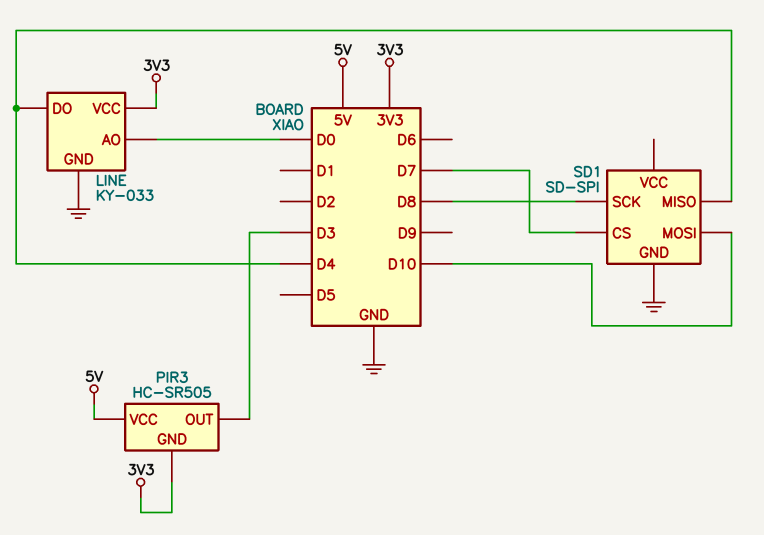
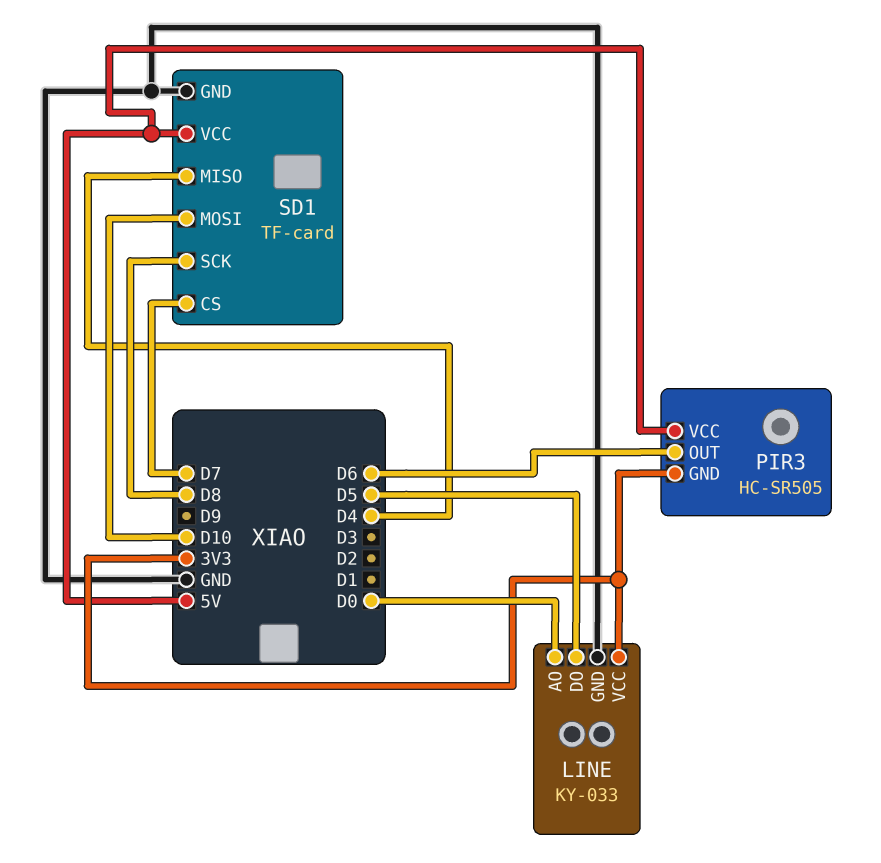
LINE pin DO: D4 -> D5
PIR3 pin OUT: D3 -> D6
SD1: SD-SPI -> TF-card
SD1 pin VCC: none -> 5V

